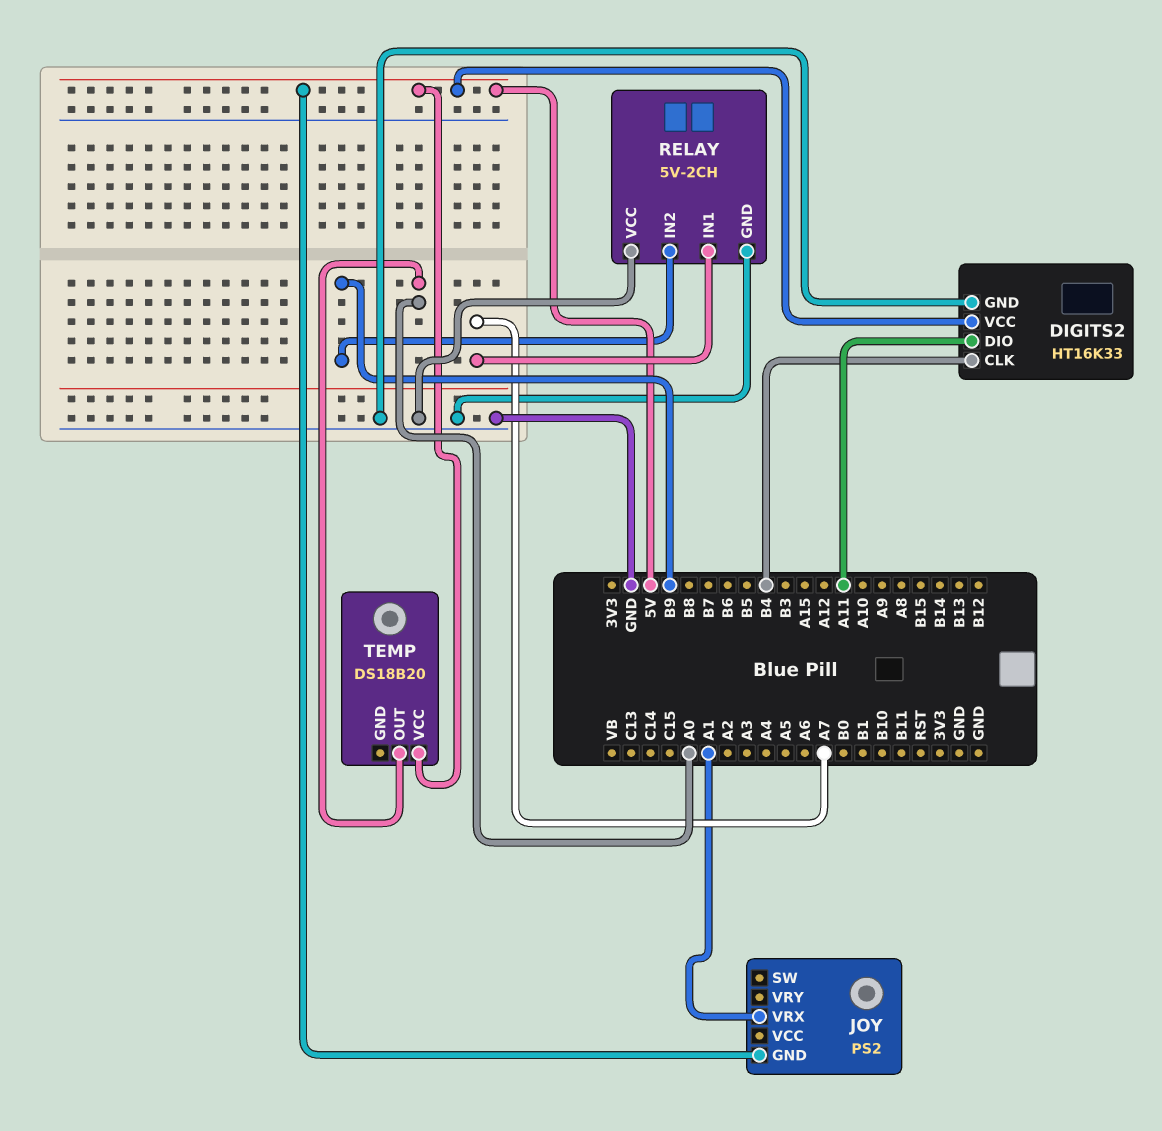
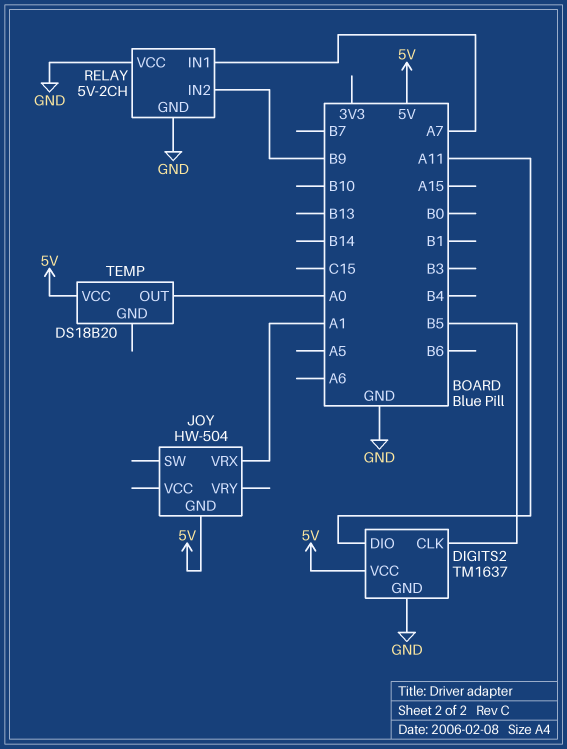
DIGITS2: HT16K33 -> TM1637
DIGITS2 pin CLK: B4 -> B5
JOY: PS2 -> HW-504

